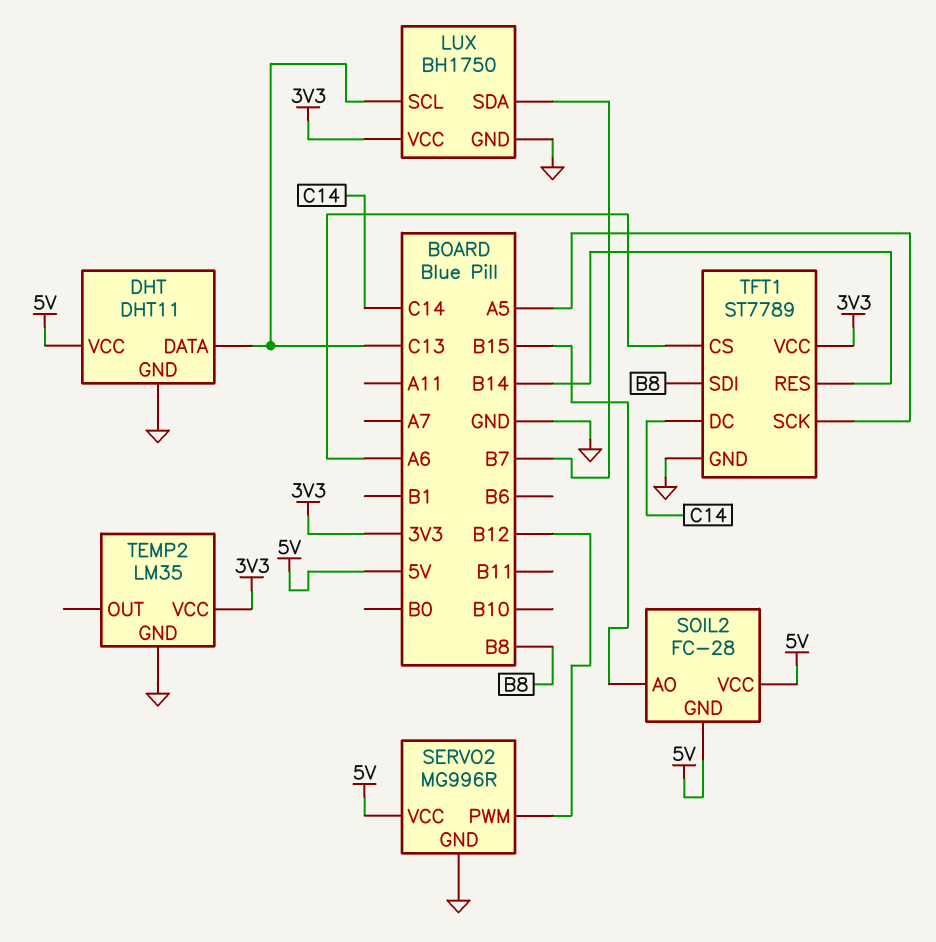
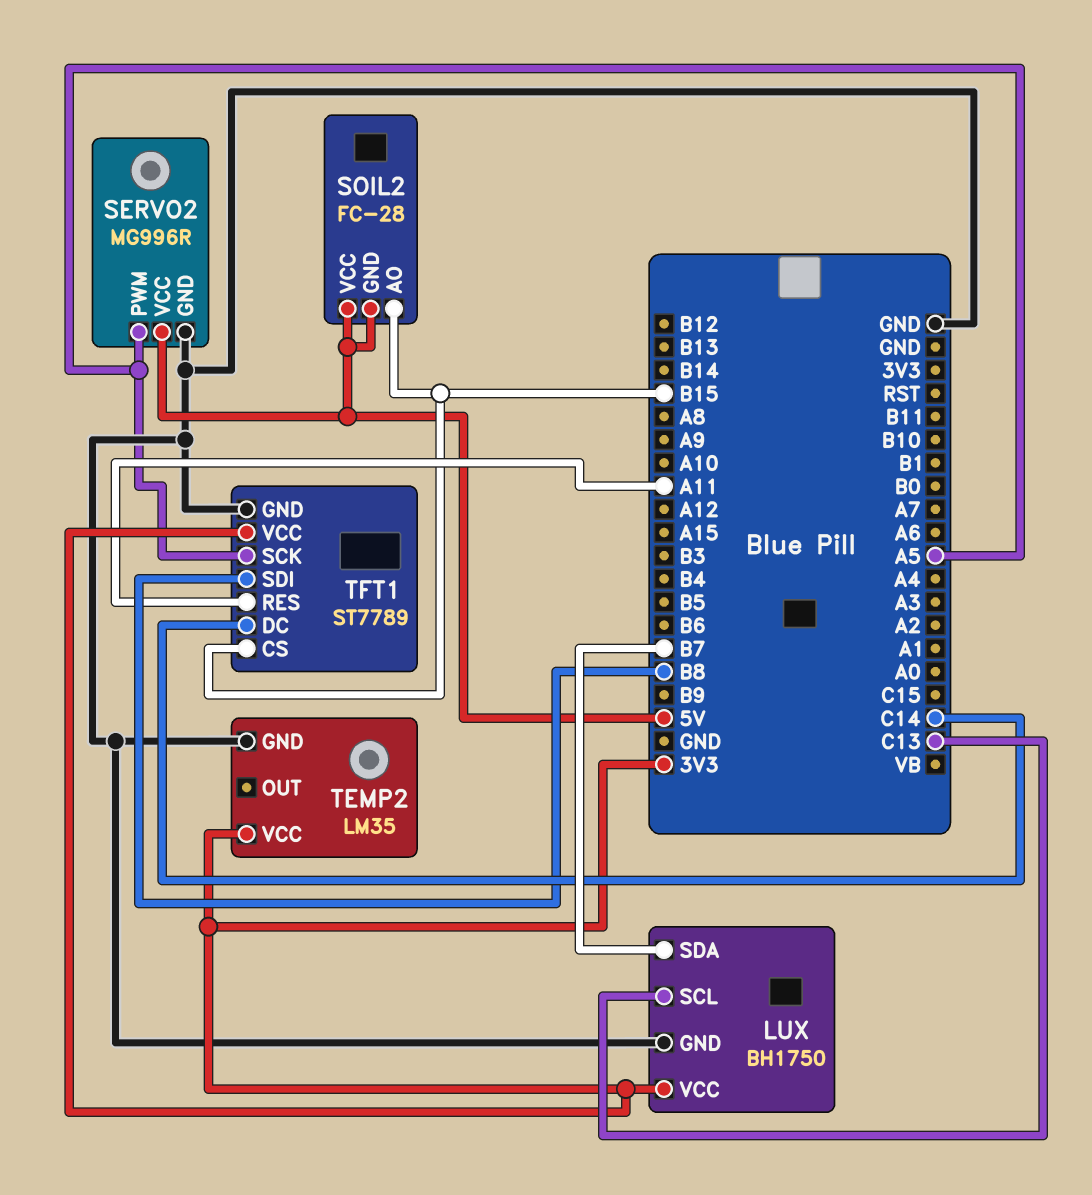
DHT: DHT11 -> none
DHT pin DATA: C13 -> none
DHT pin GND: GND -> none
DHT pin VCC: 5V -> none
SERVO2 pin PWM: B12 -> A5
TFT1 pin CS: A6 -> B15
TFT1 pin RES: B14 -> A11

